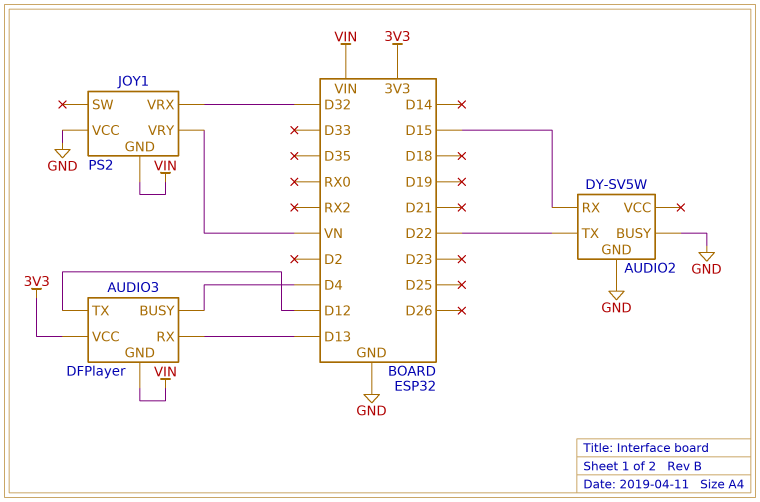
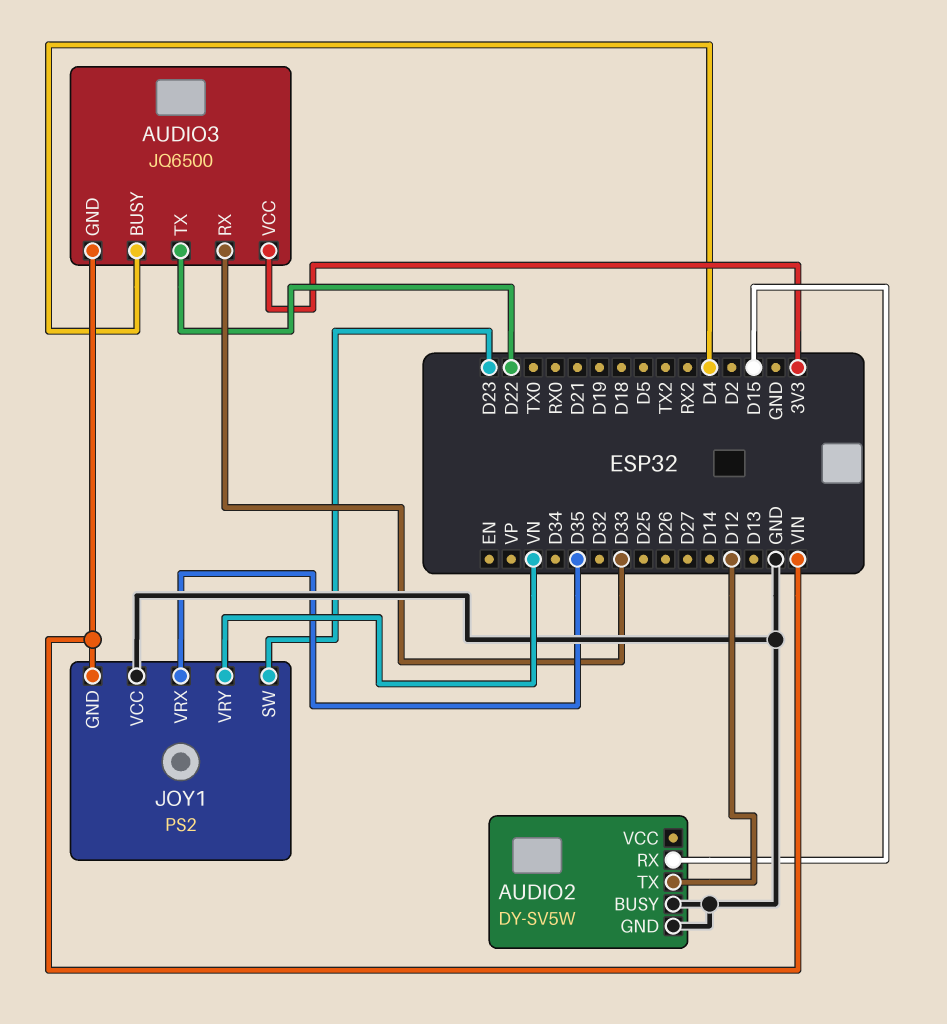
AUDIO2 pin TX: D22 -> D12
AUDIO3: DFPlayer -> JQ6500
AUDIO3 pin RX: D13 -> D33
AUDIO3 pin TX: D12 -> D22
JOY1 pin SW: none -> D23
JOY1 pin VRX: D32 -> D35

